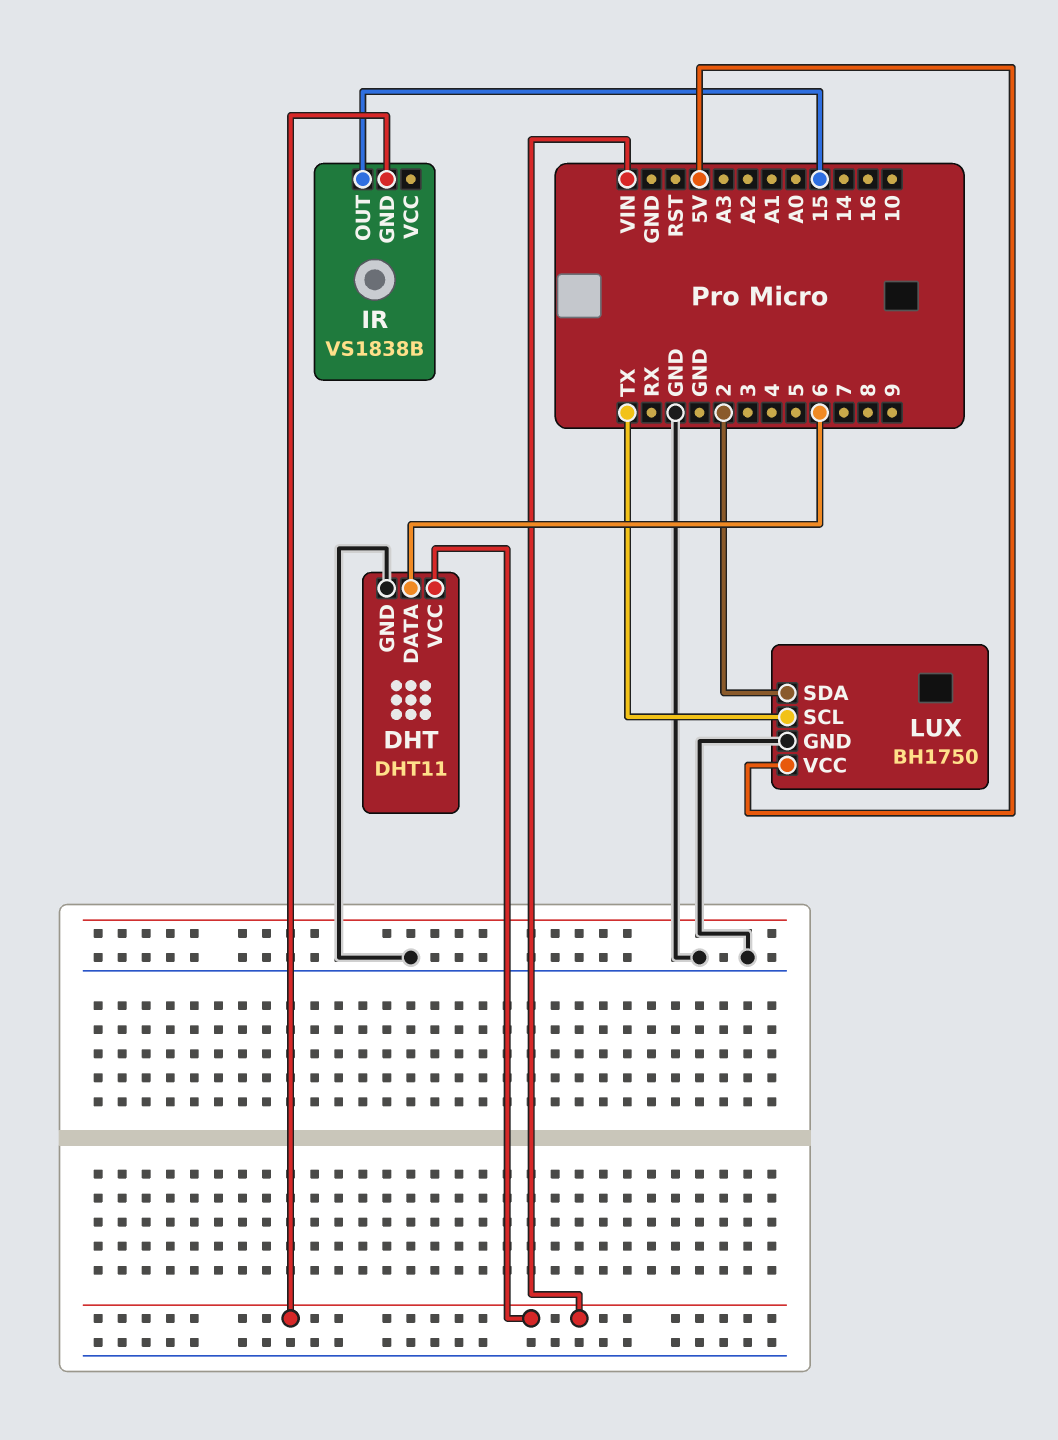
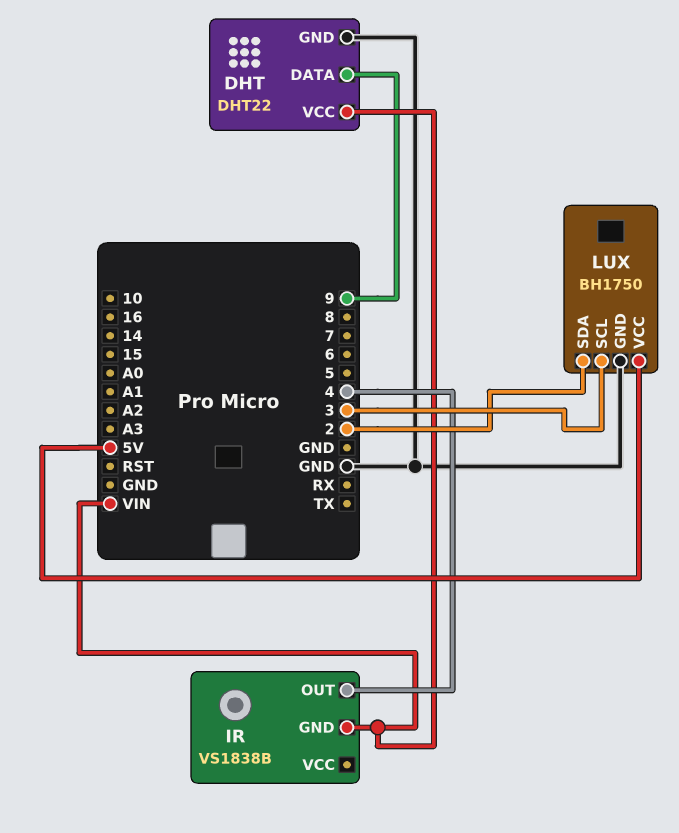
DHT: DHT11 -> DHT22
DHT pin DATA: 6 -> 9
IR pin OUT: 15 -> 4
LUX pin SCL: TX -> 3

